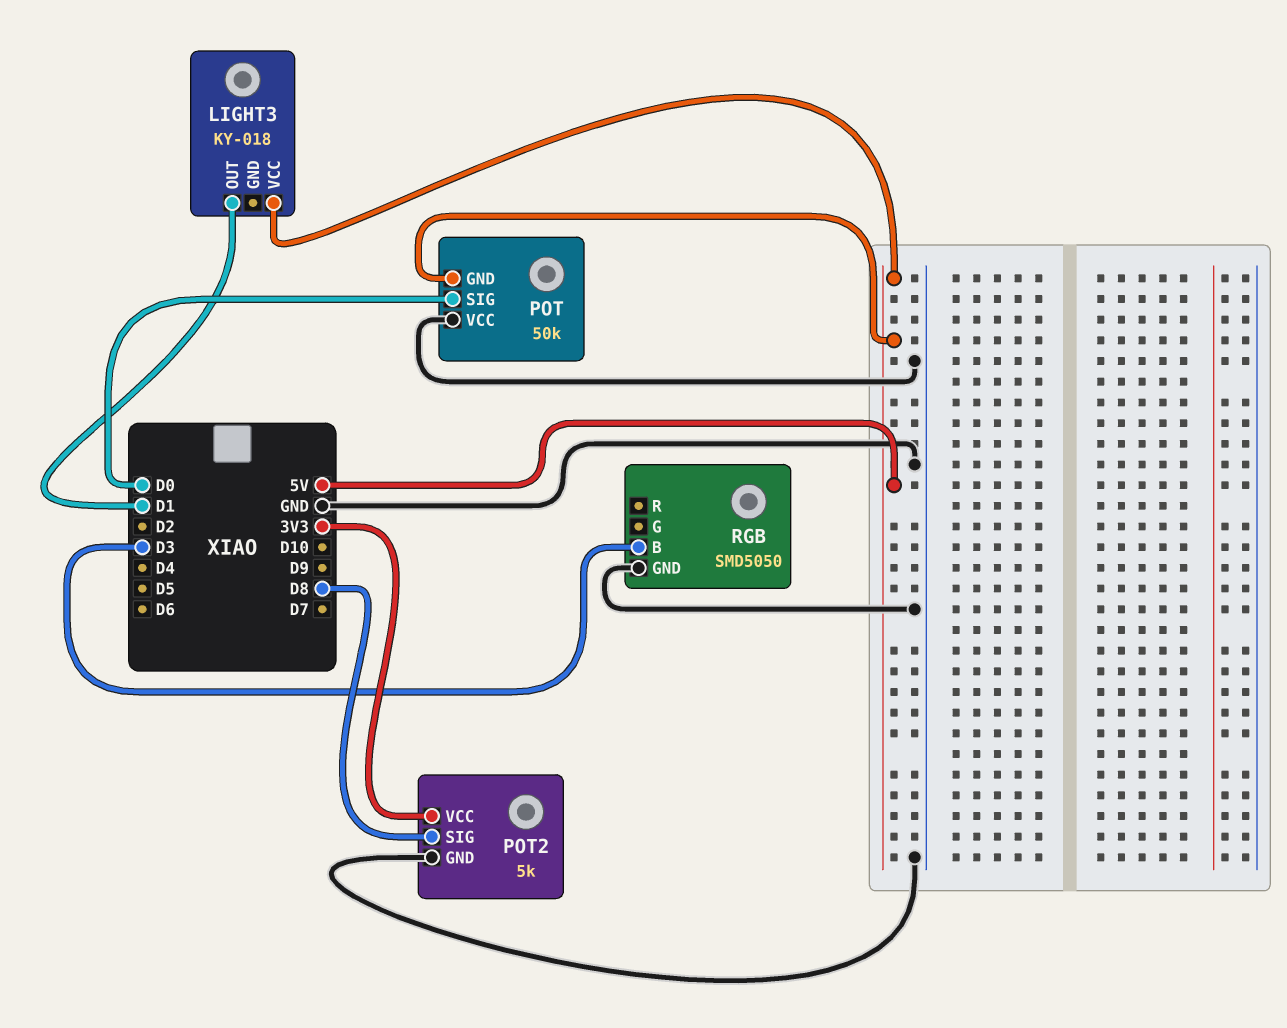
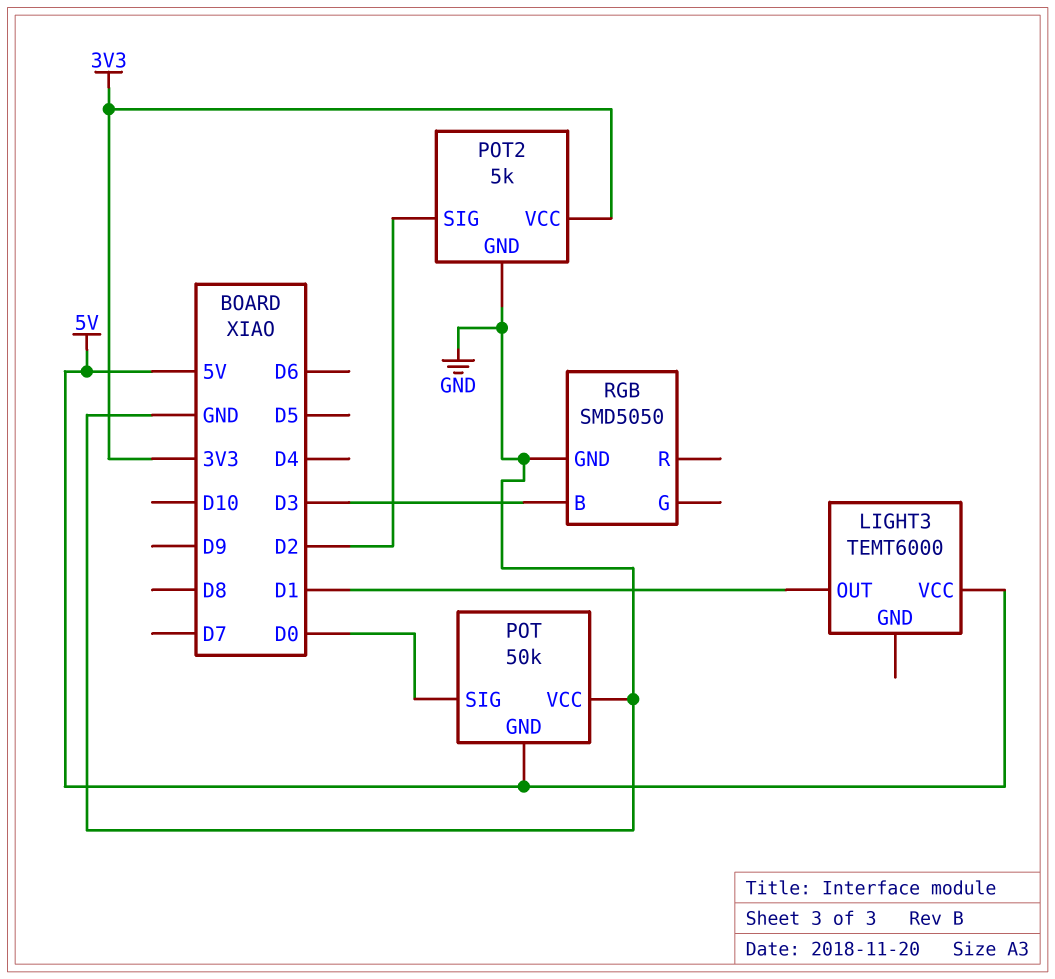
LIGHT3: KY-018 -> TEMT6000
POT2 pin SIG: D8 -> D2

